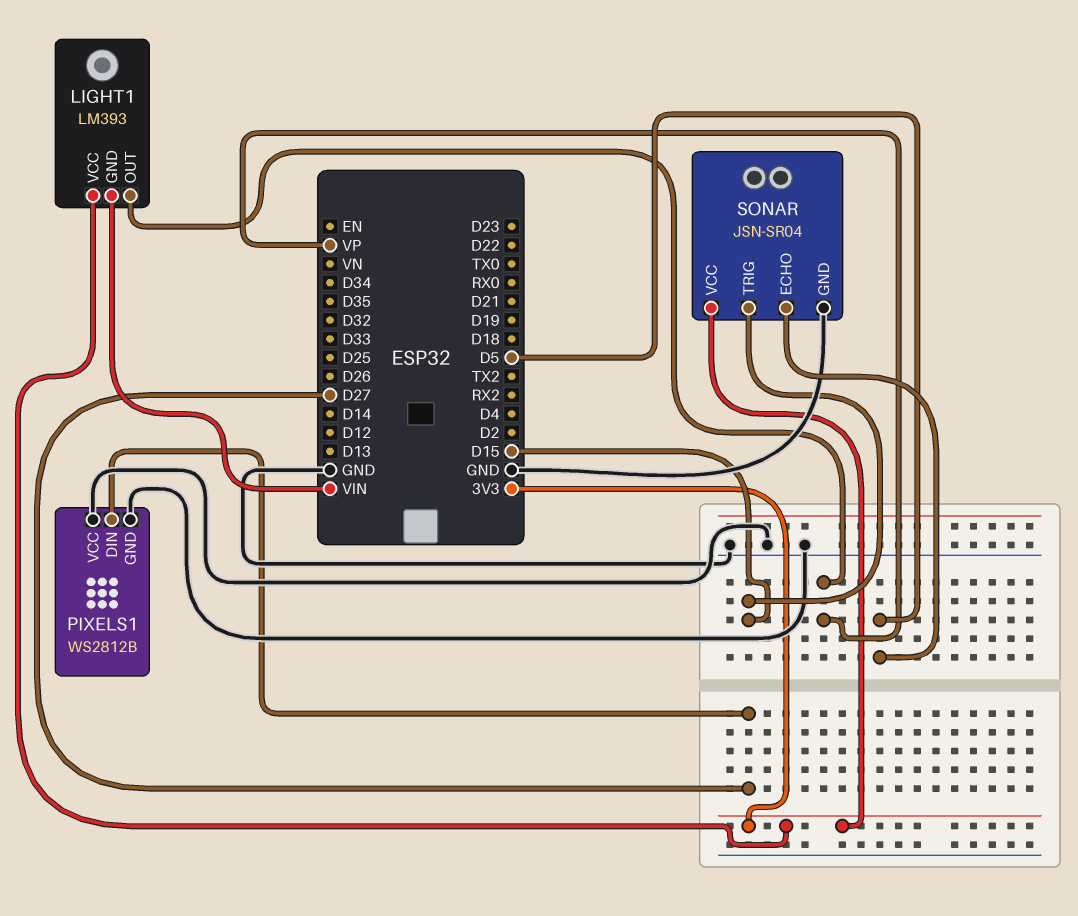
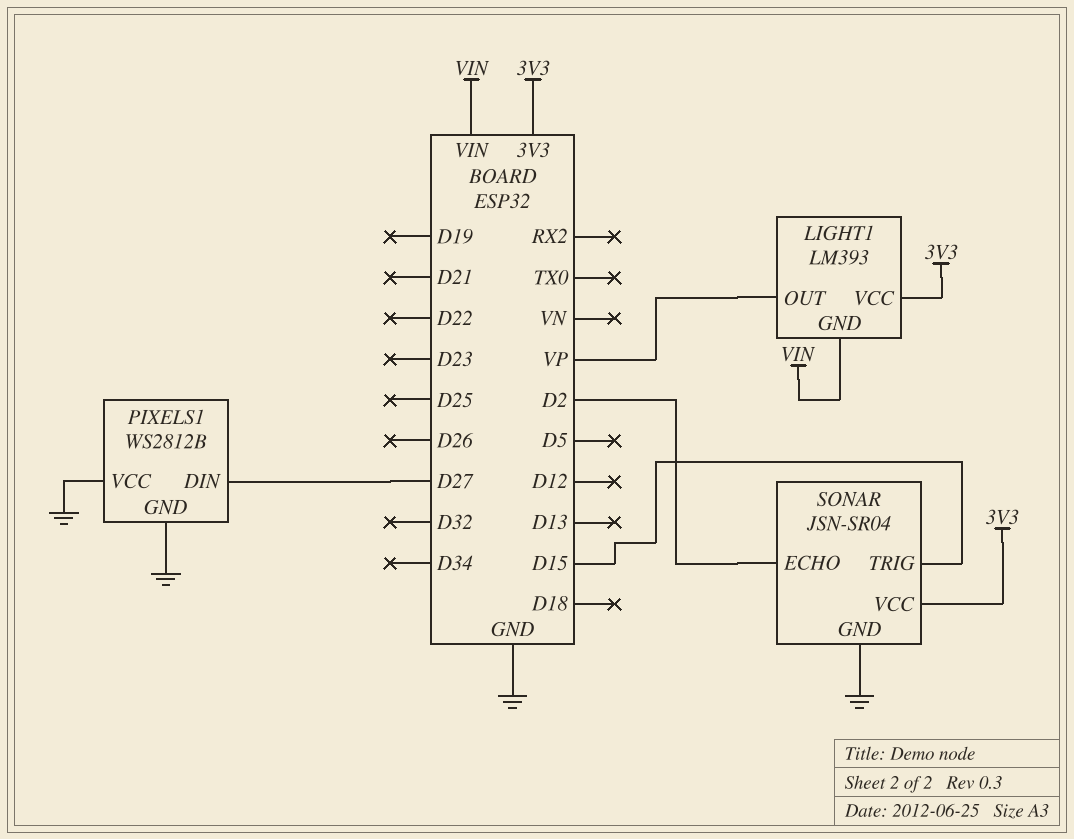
SONAR pin ECHO: D5 -> D2

